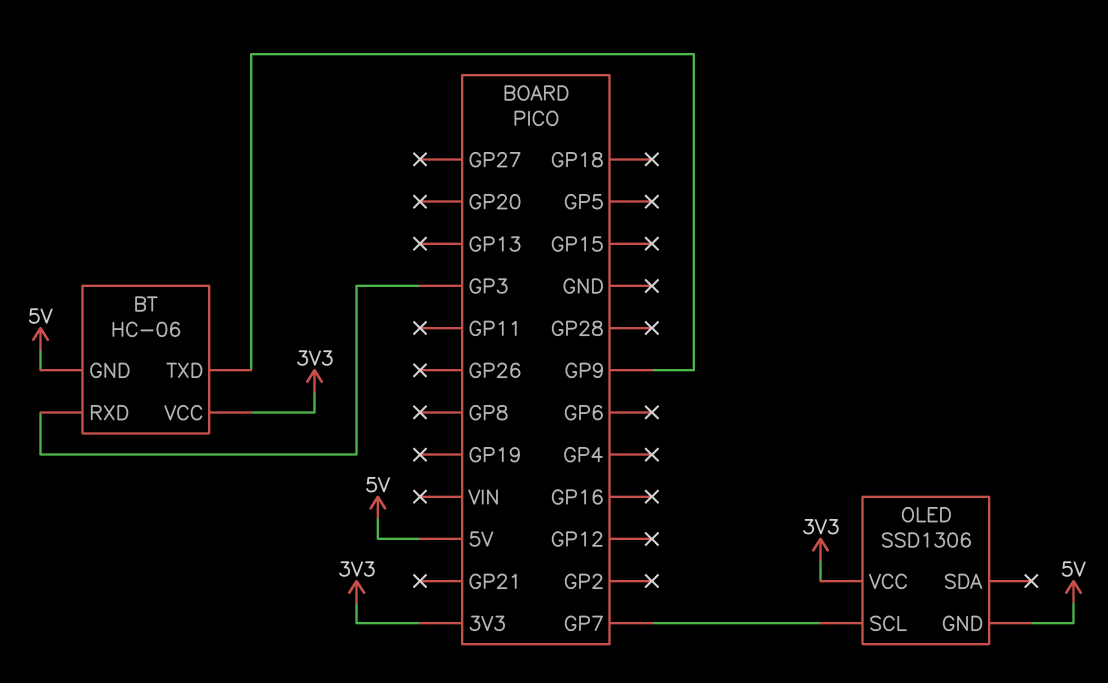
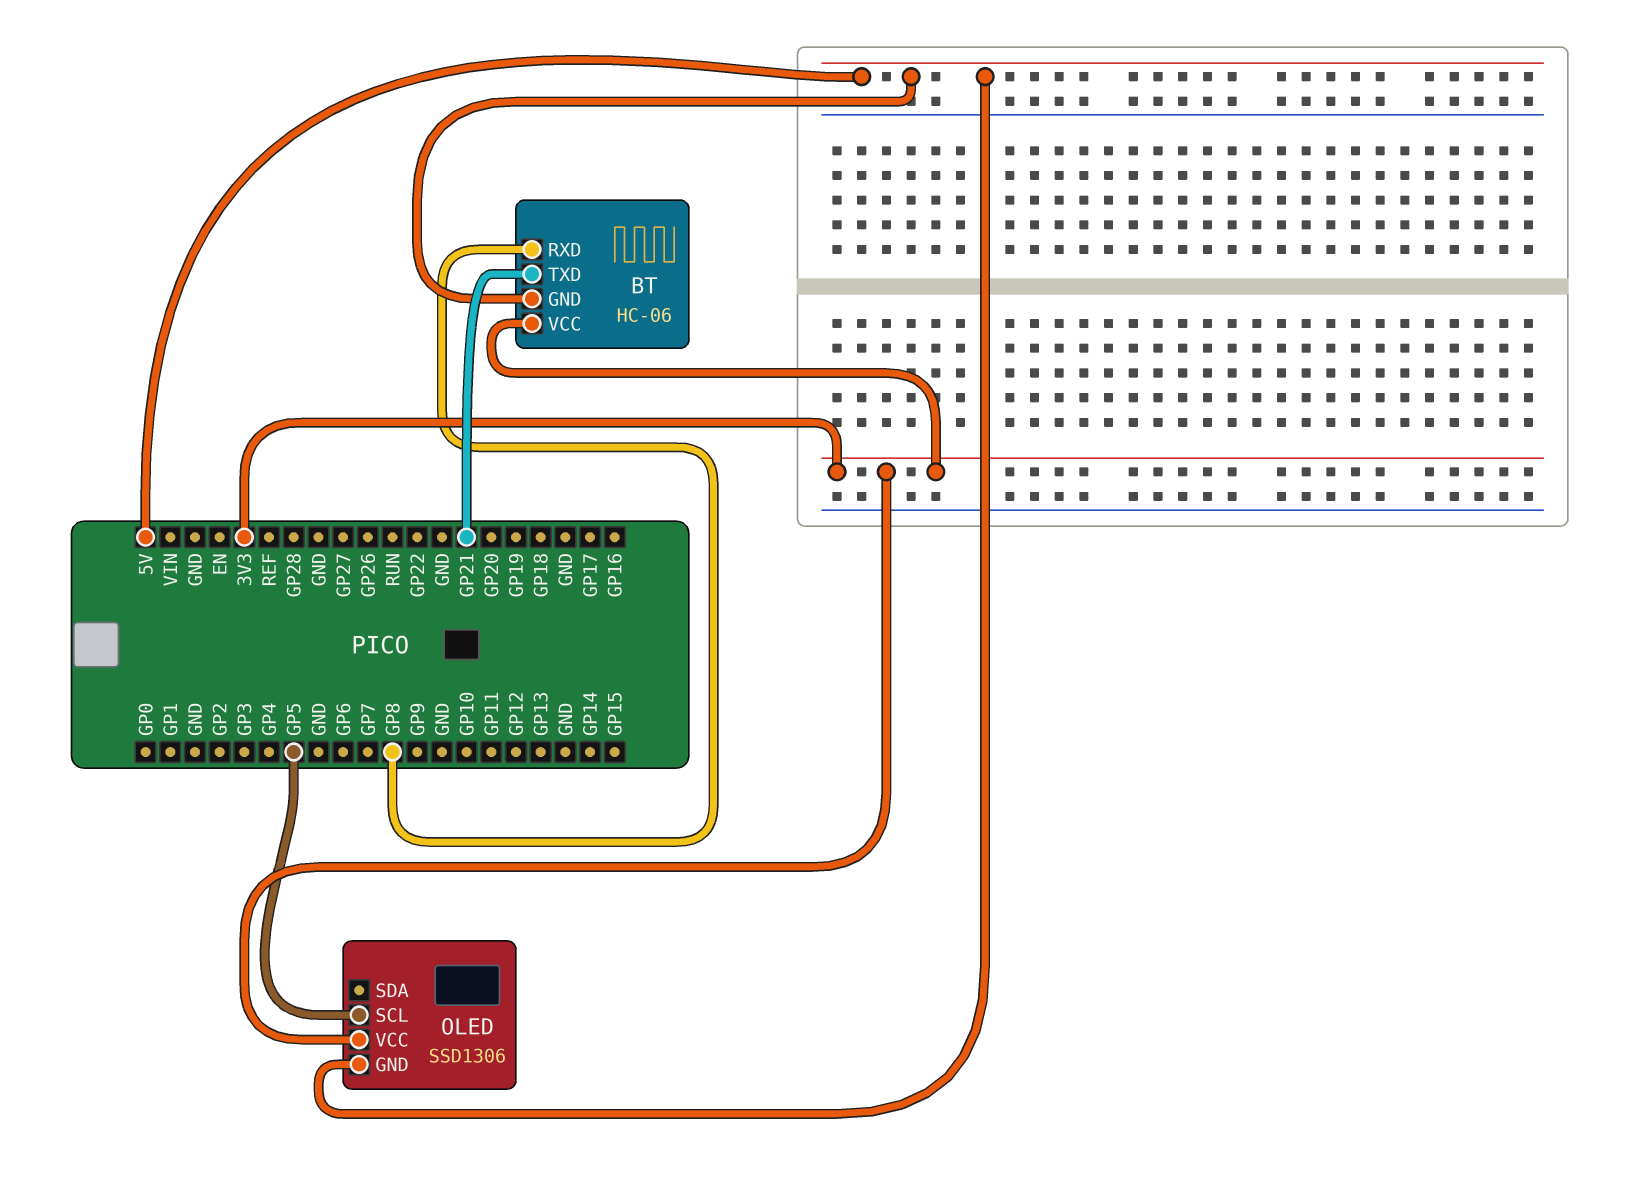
BT pin RXD: GP3 -> GP8
BT pin TXD: GP9 -> GP21
OLED pin SCL: GP7 -> GP5

